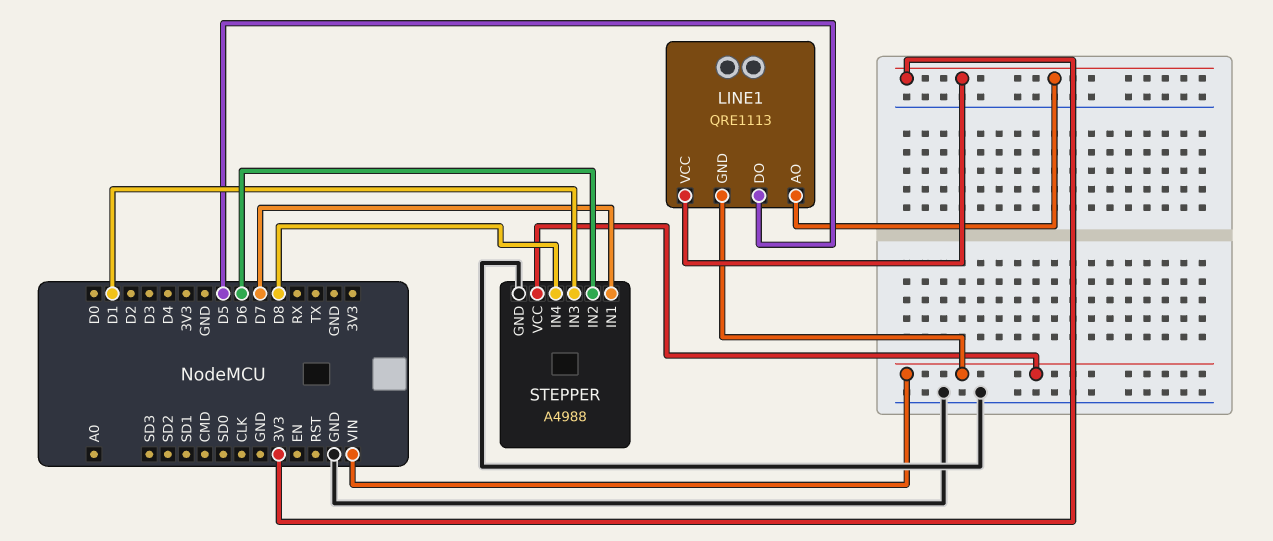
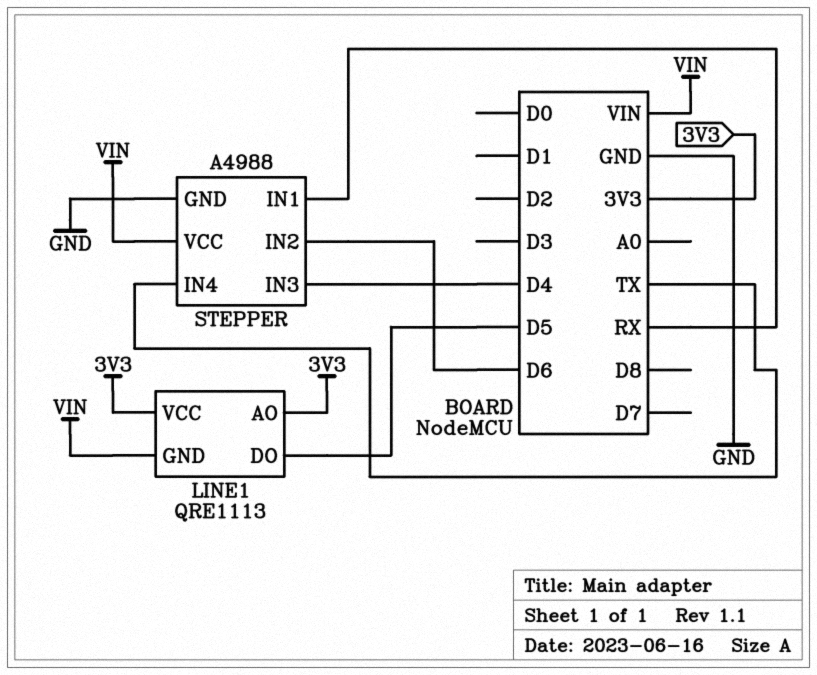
STEPPER pin IN1: D7 -> RX
STEPPER pin IN3: D1 -> D4
STEPPER pin IN4: D8 -> TX

